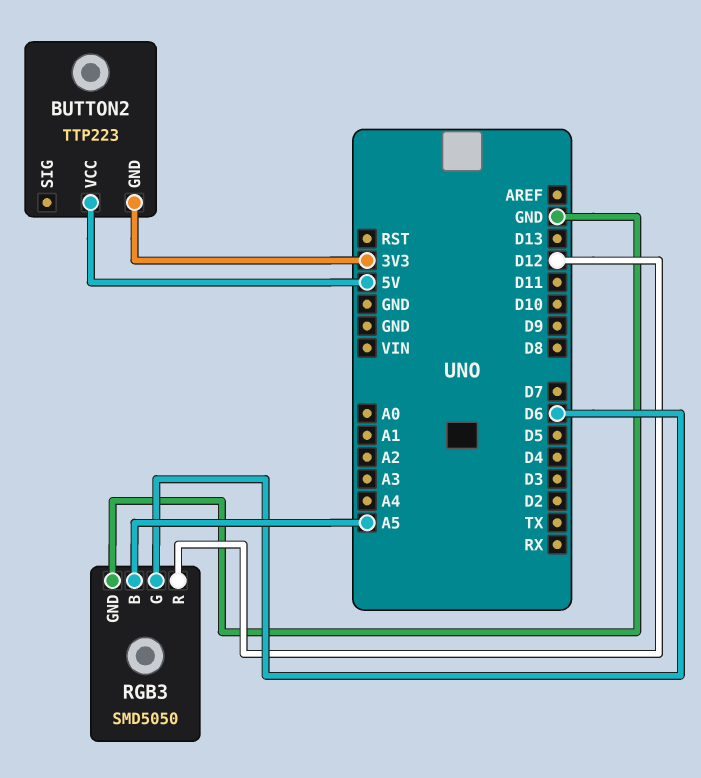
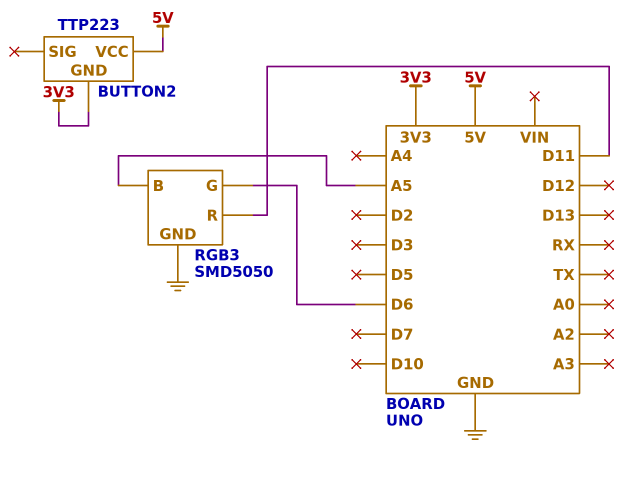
RGB3 pin R: D12 -> D11

